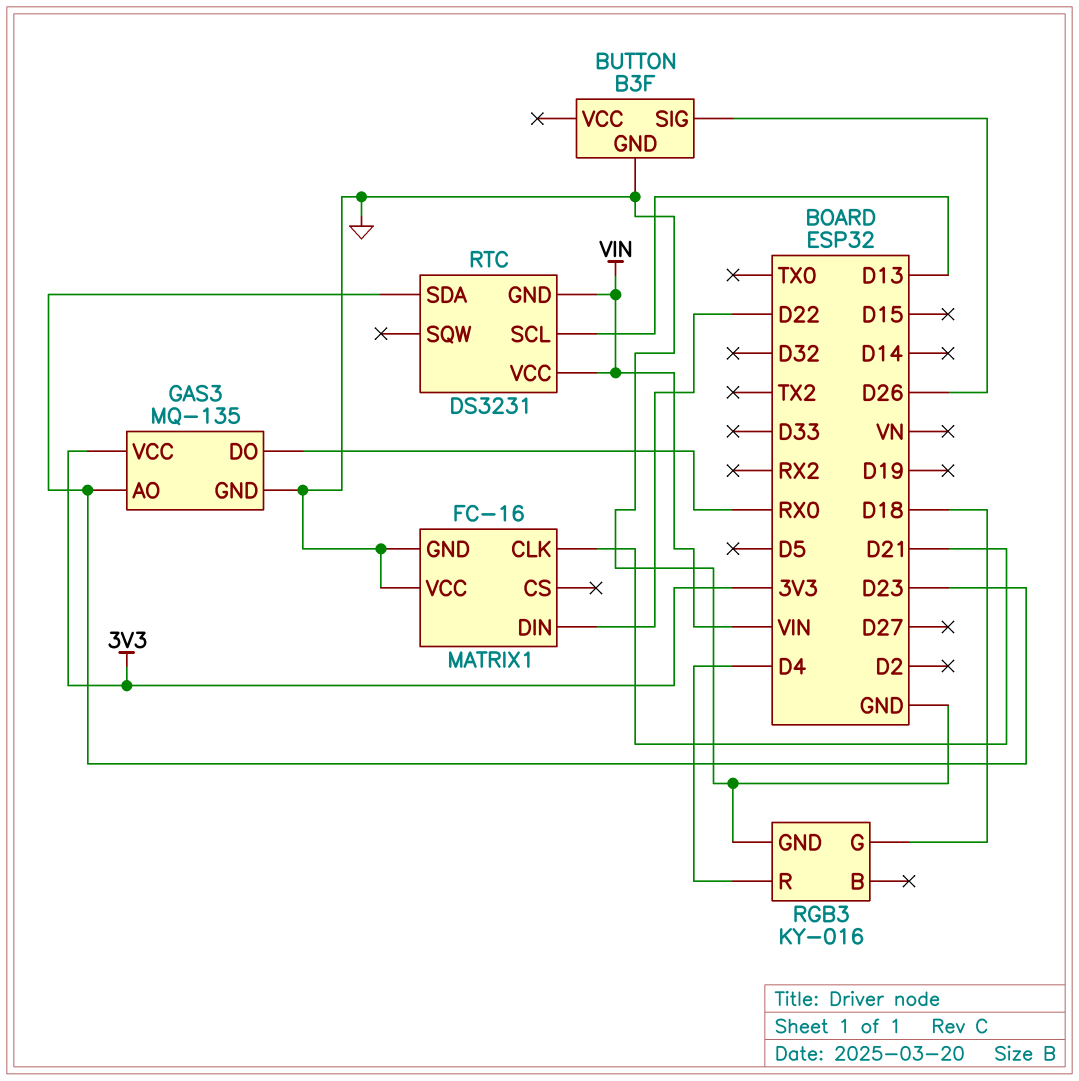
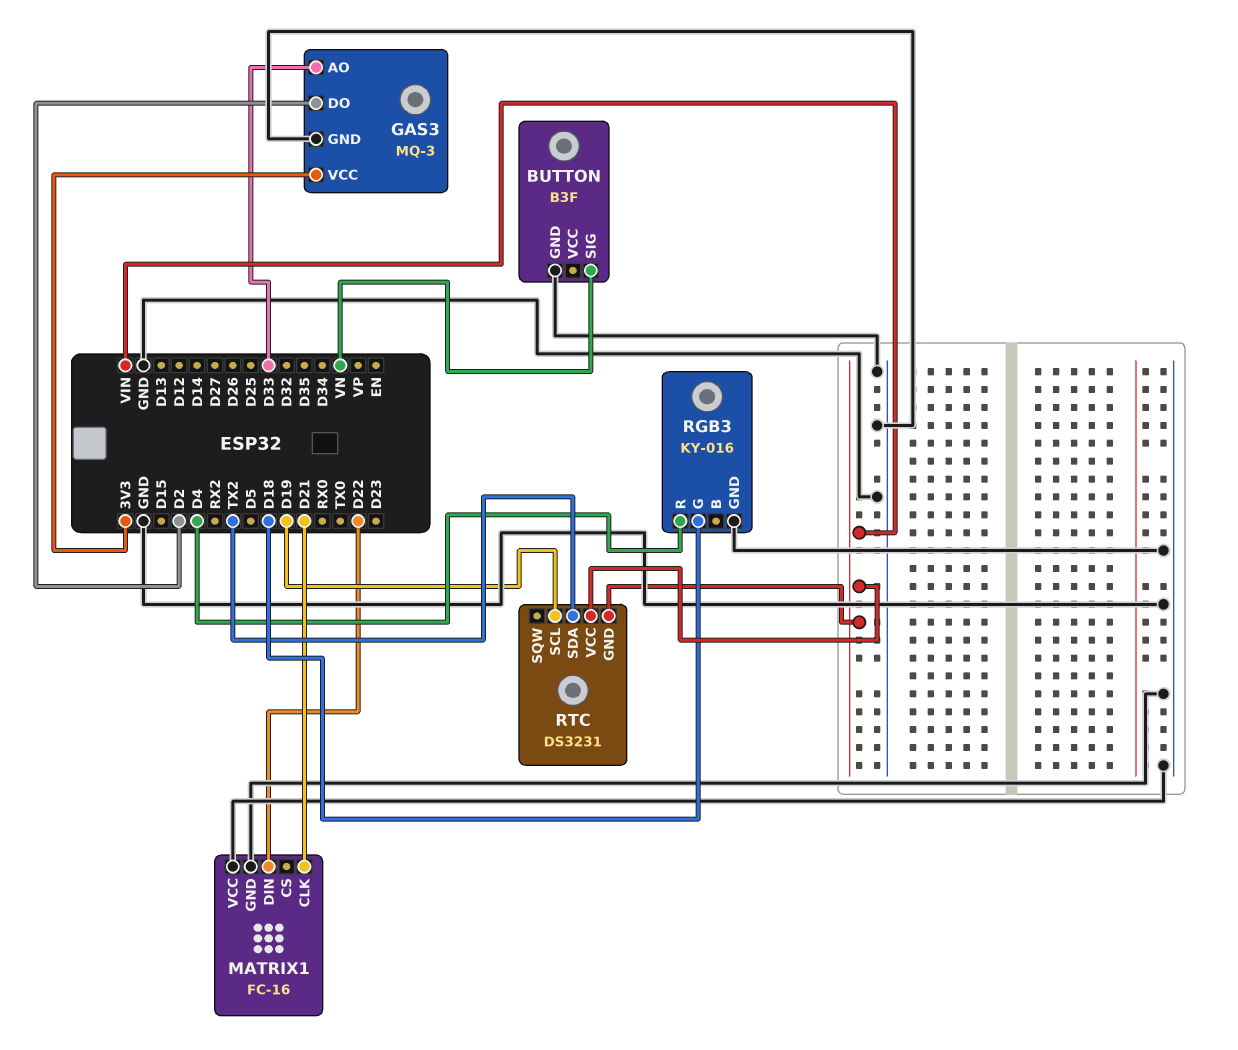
BUTTON pin SIG: D26 -> VN
GAS3: MQ-135 -> MQ-3
GAS3 pin AO: D23 -> D33
GAS3 pin DO: RX0 -> D2
RTC pin SCL: D13 -> D19
RTC pin SDA: D23 -> TX2

